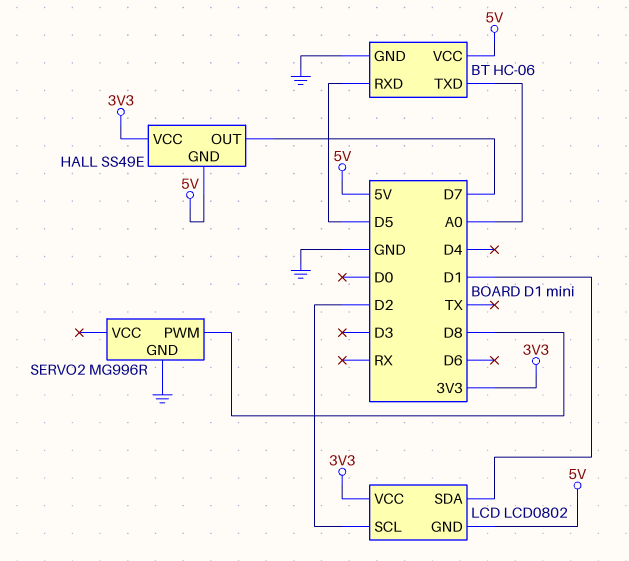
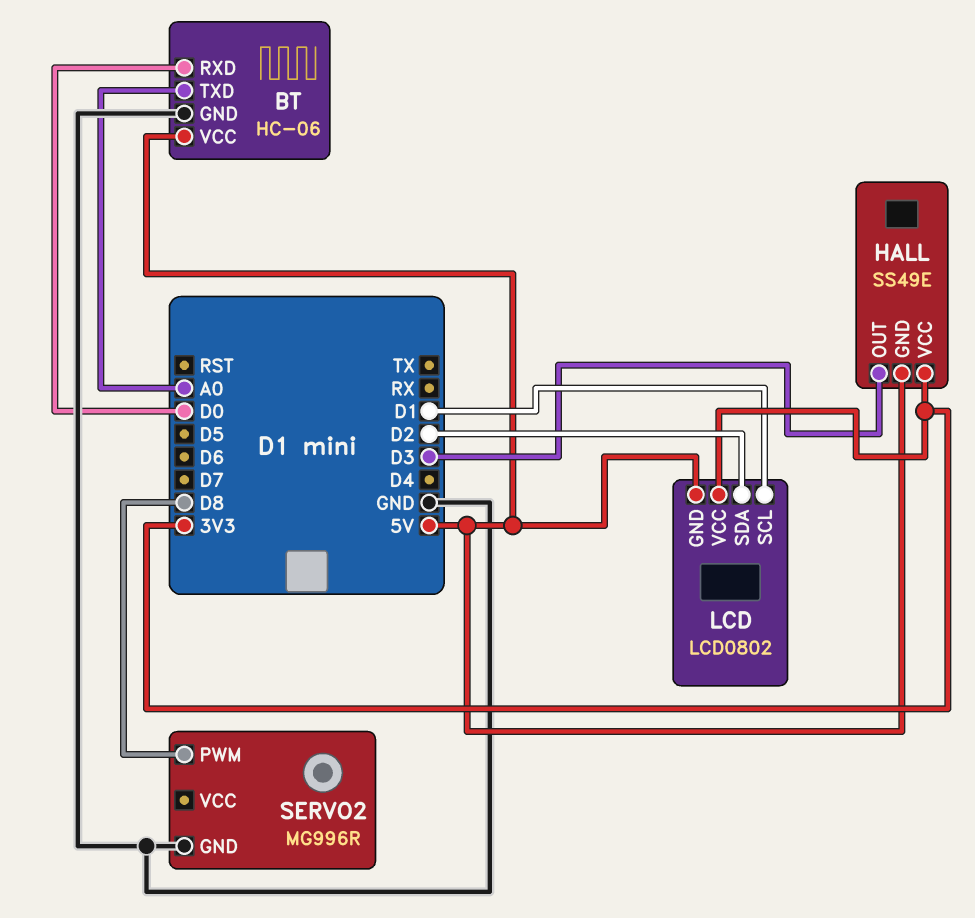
BT pin RXD: D5 -> D0
HALL pin OUT: D7 -> D3
LCD pin SCL: D2 -> D1
LCD pin SDA: D1 -> D2

